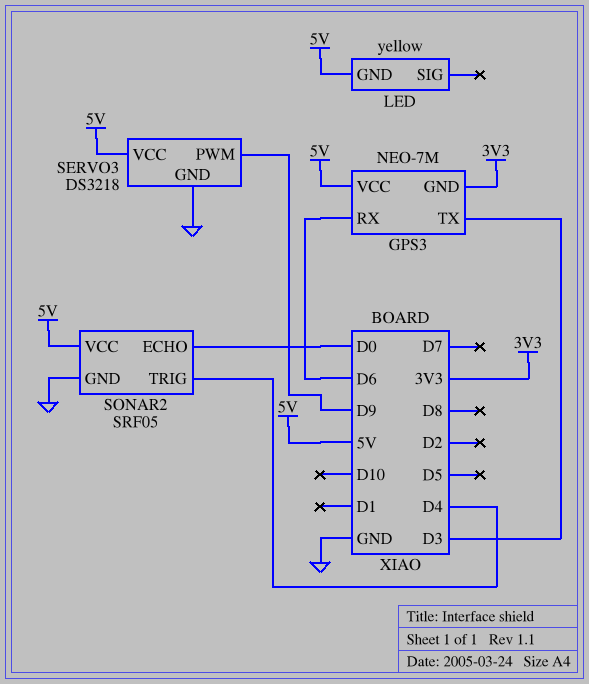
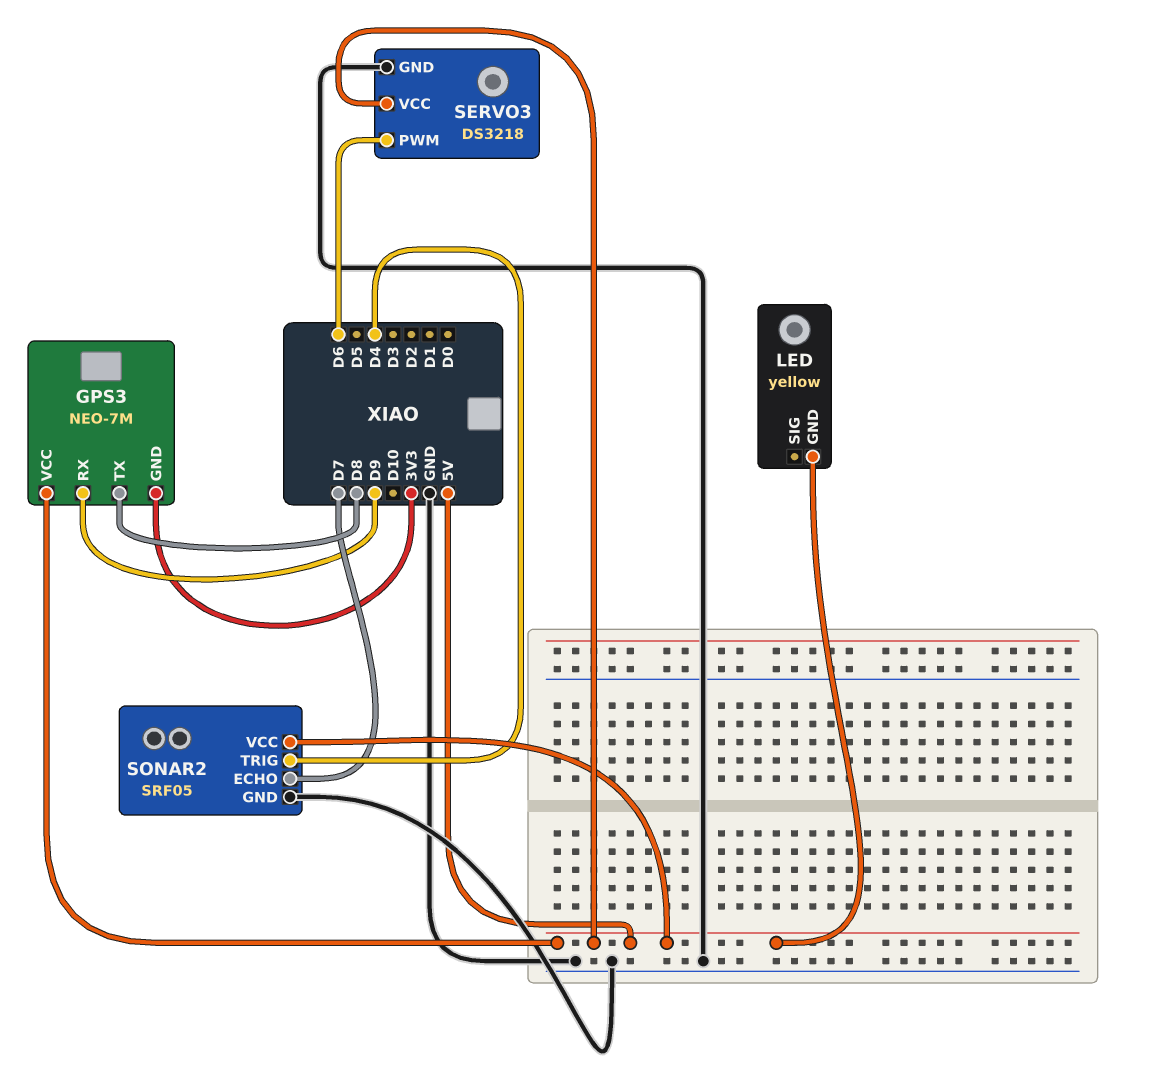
GPS3 pin RX: D6 -> D9
GPS3 pin TX: D3 -> D8
SERVO3 pin PWM: D9 -> D6
SONAR2 pin ECHO: D0 -> D7

